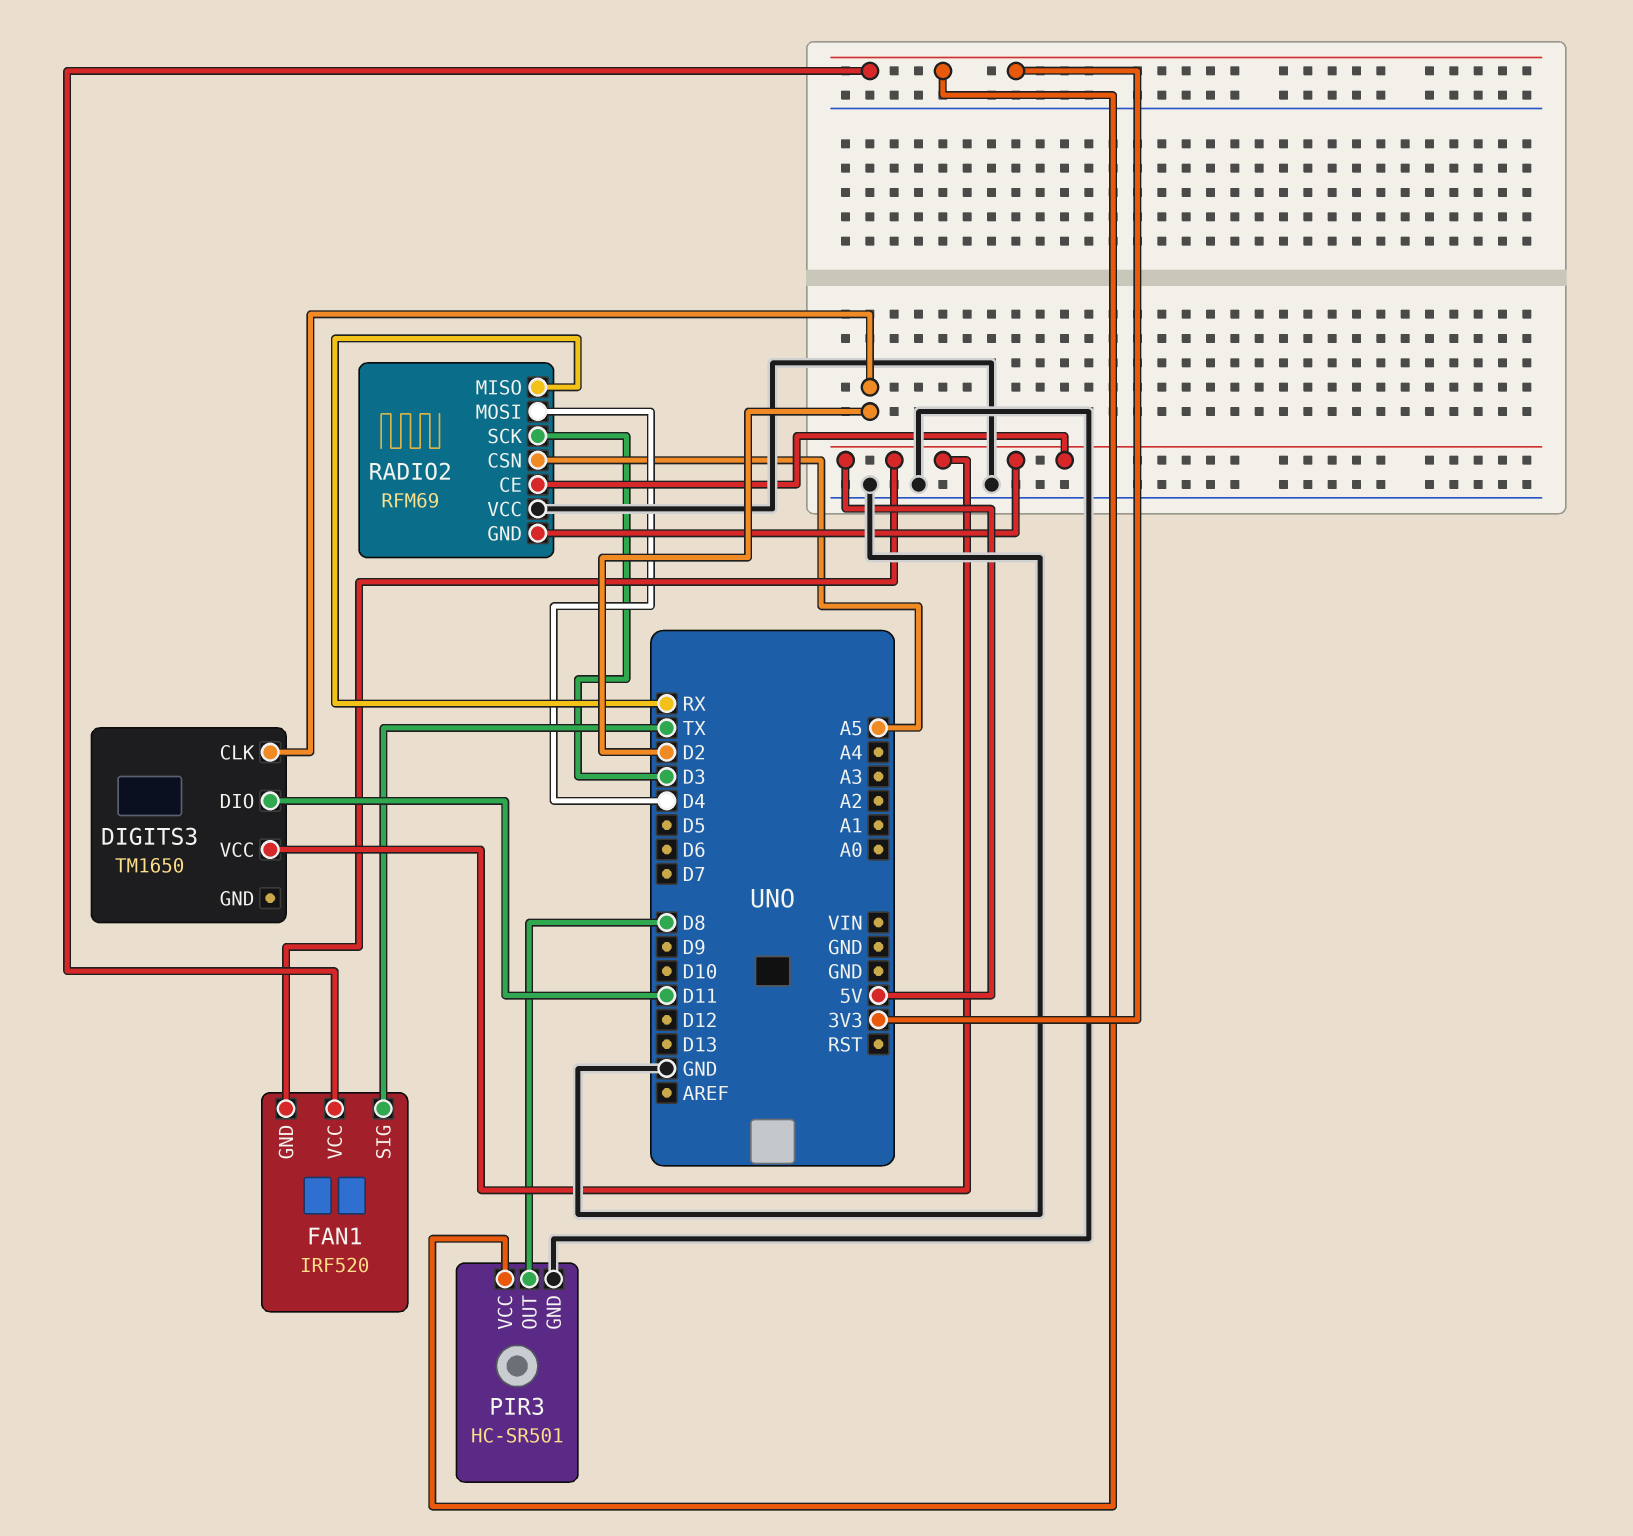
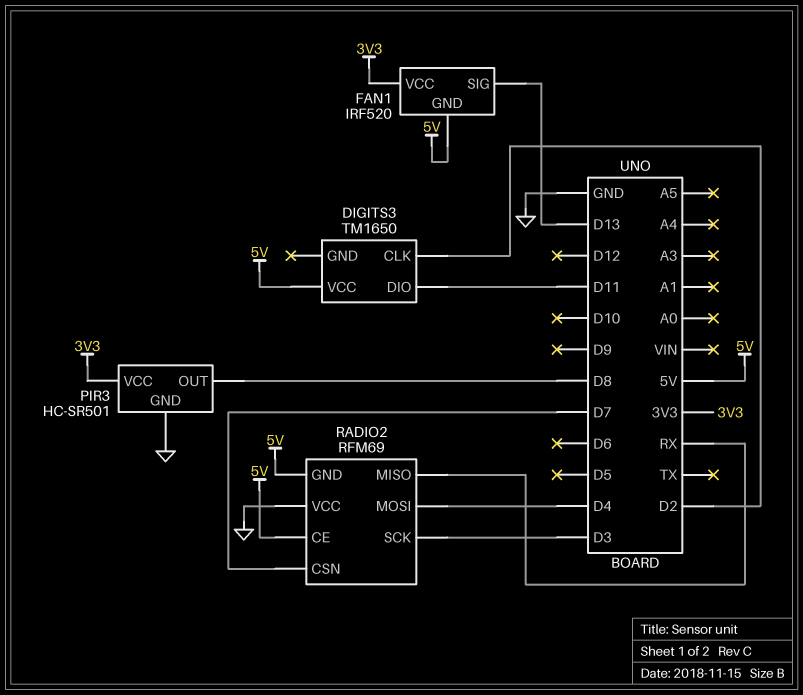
FAN1 pin SIG: TX -> D13
RADIO2 pin CSN: A5 -> D7

